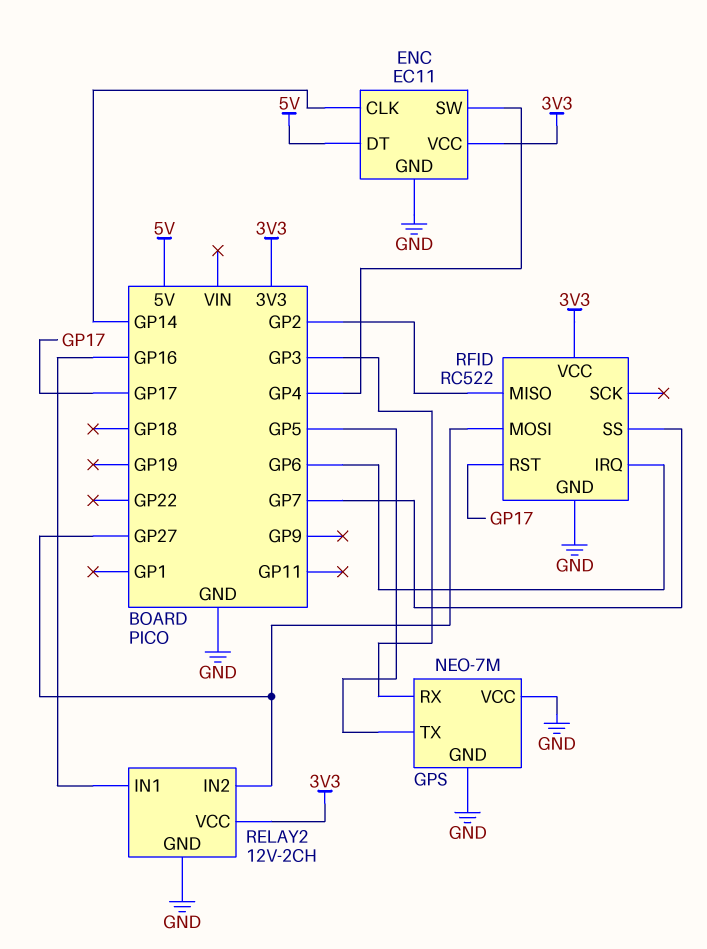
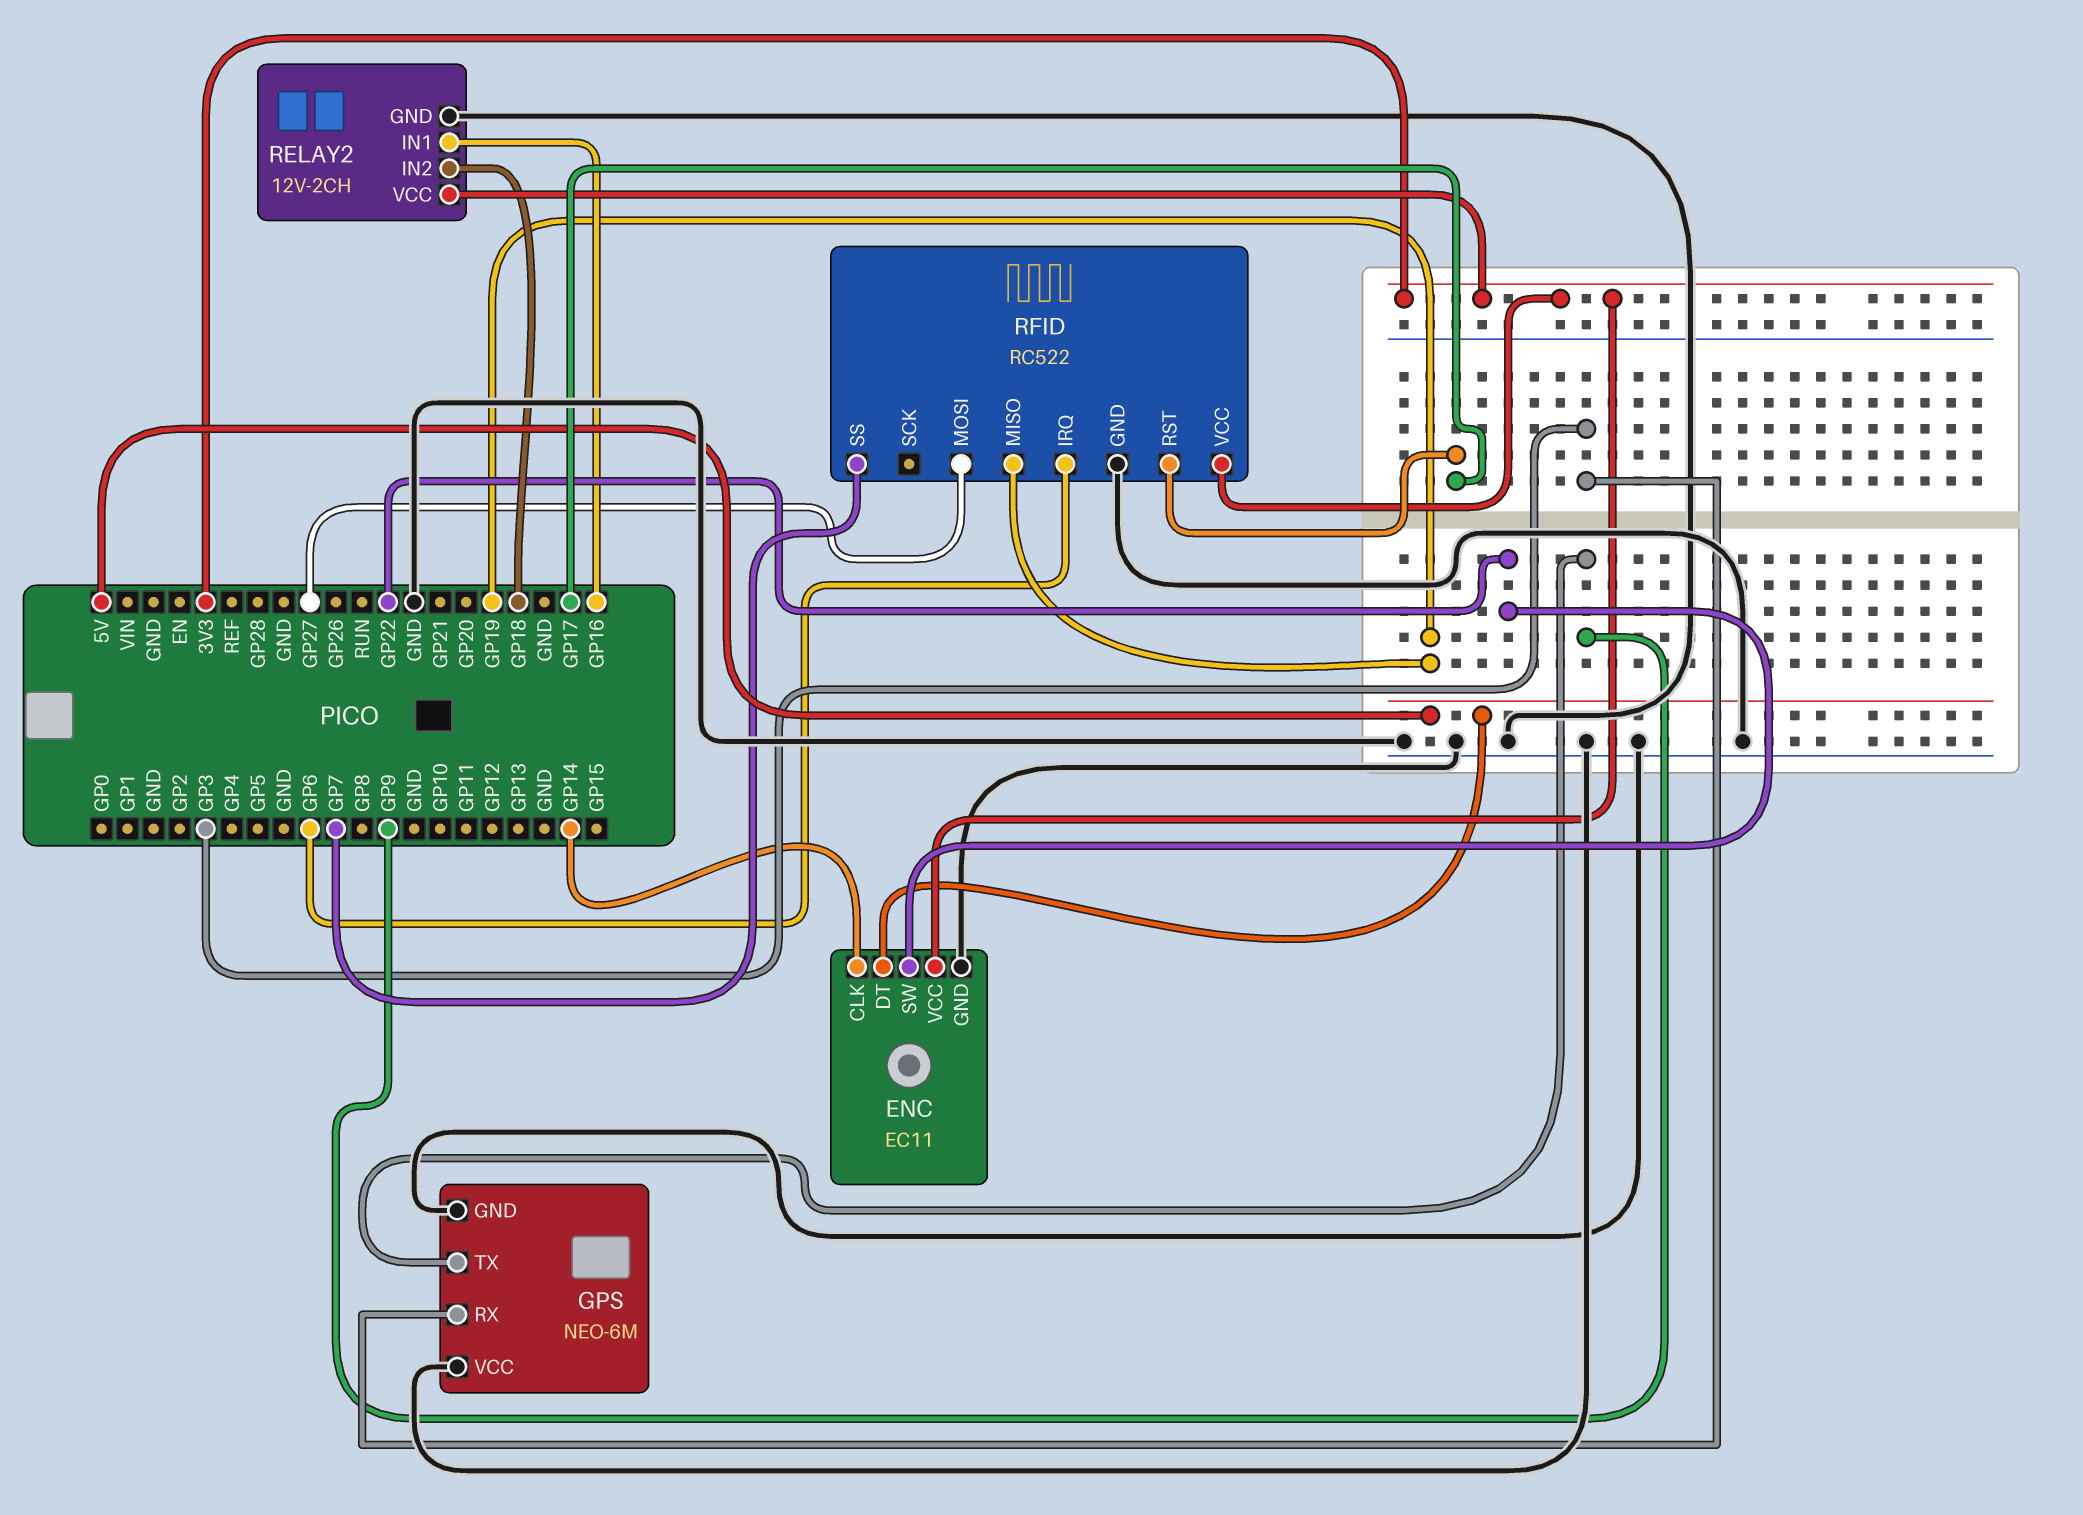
ENC pin SW: GP4 -> GP22
GPS: NEO-7M -> NEO-6M
GPS pin TX: GP5 -> GP9
RELAY2 pin IN2: GP27 -> GP18
RFID pin MISO: GP2 -> GP19

